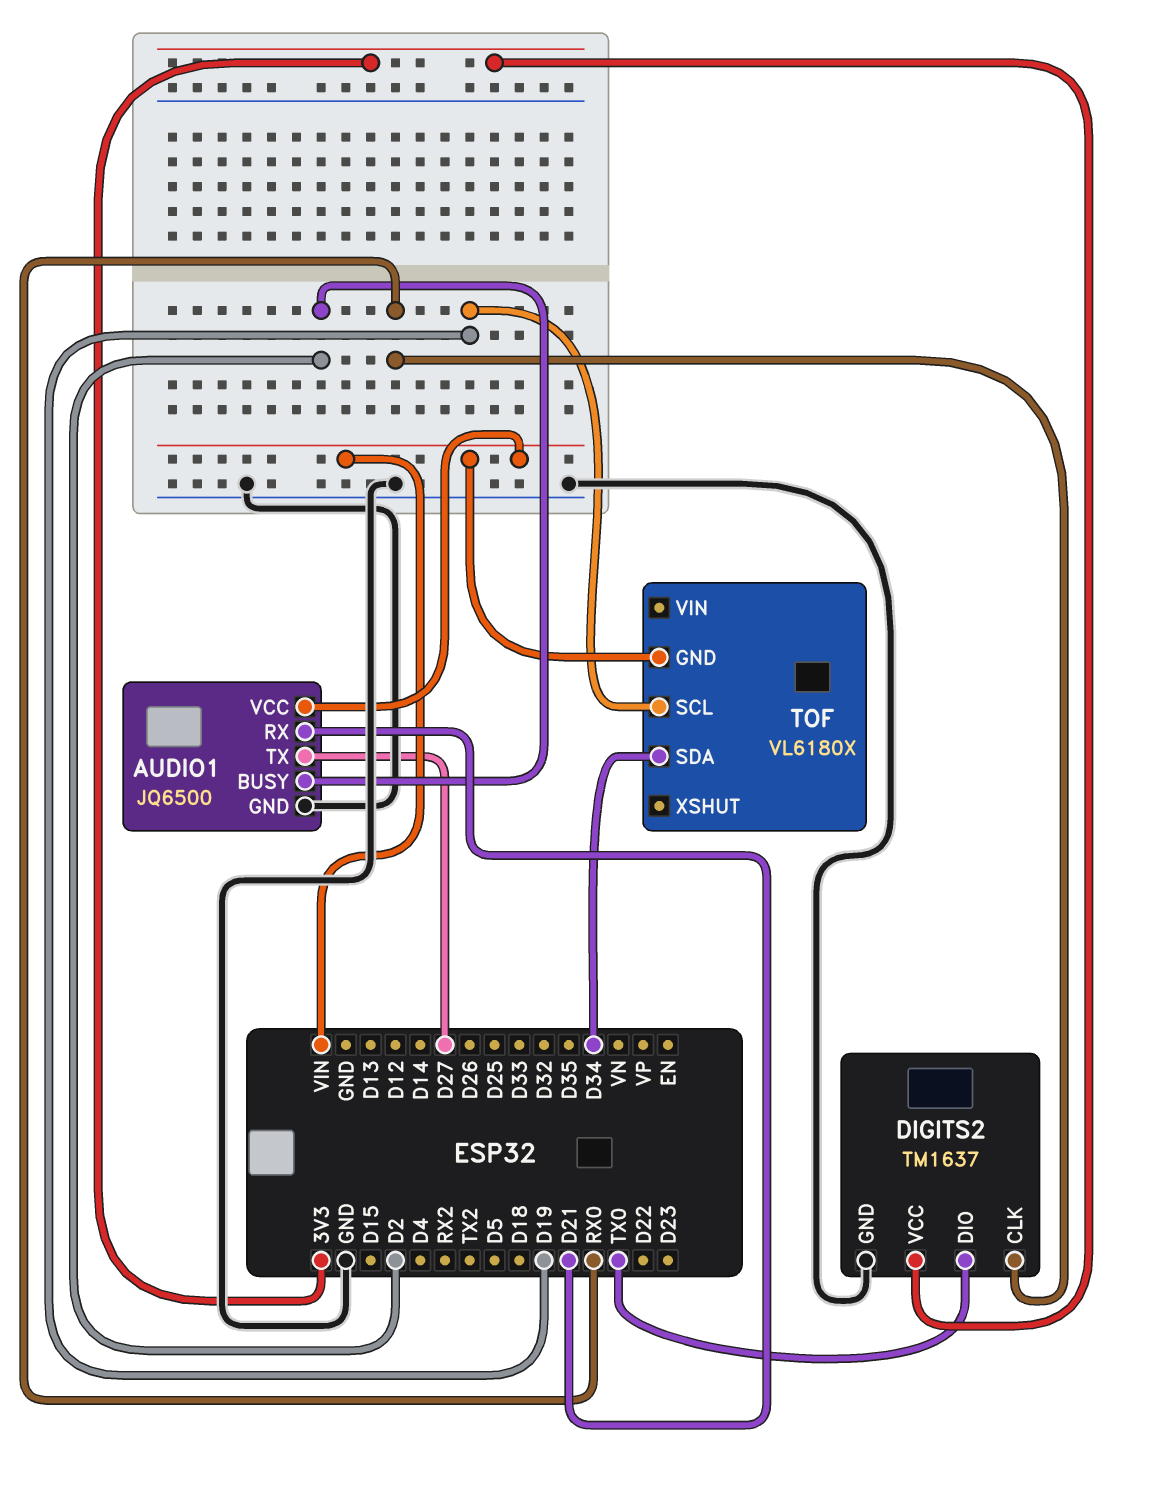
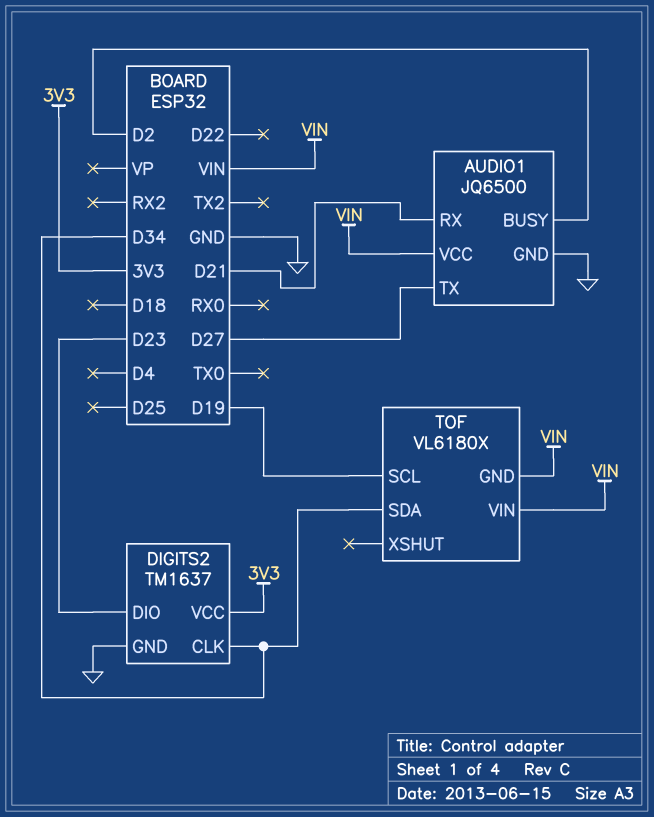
DIGITS2 pin CLK: RX0 -> D34
DIGITS2 pin DIO: TX0 -> D23
TOF pin VIN: none -> VIN

